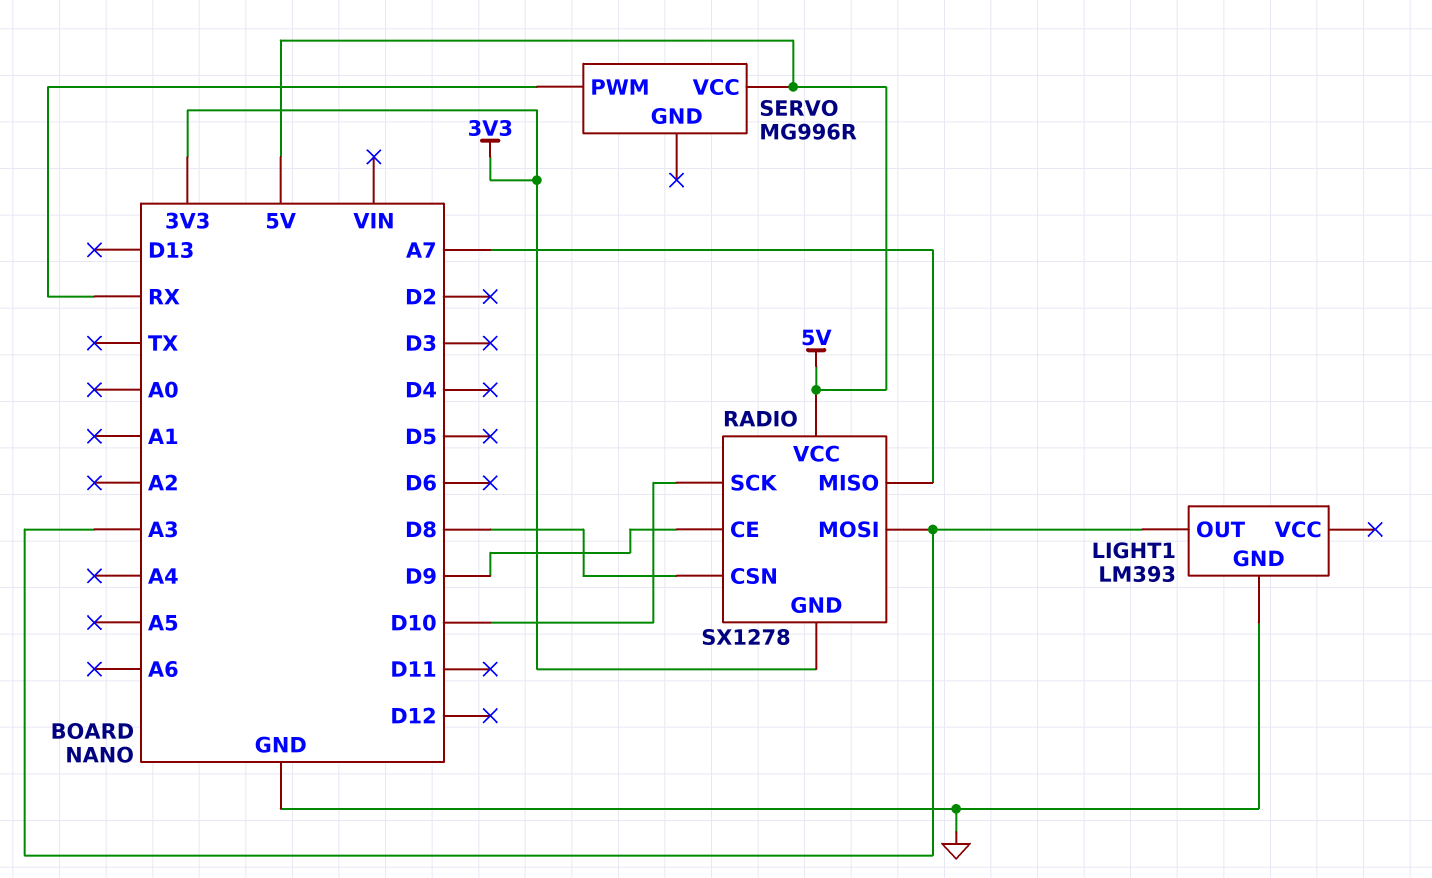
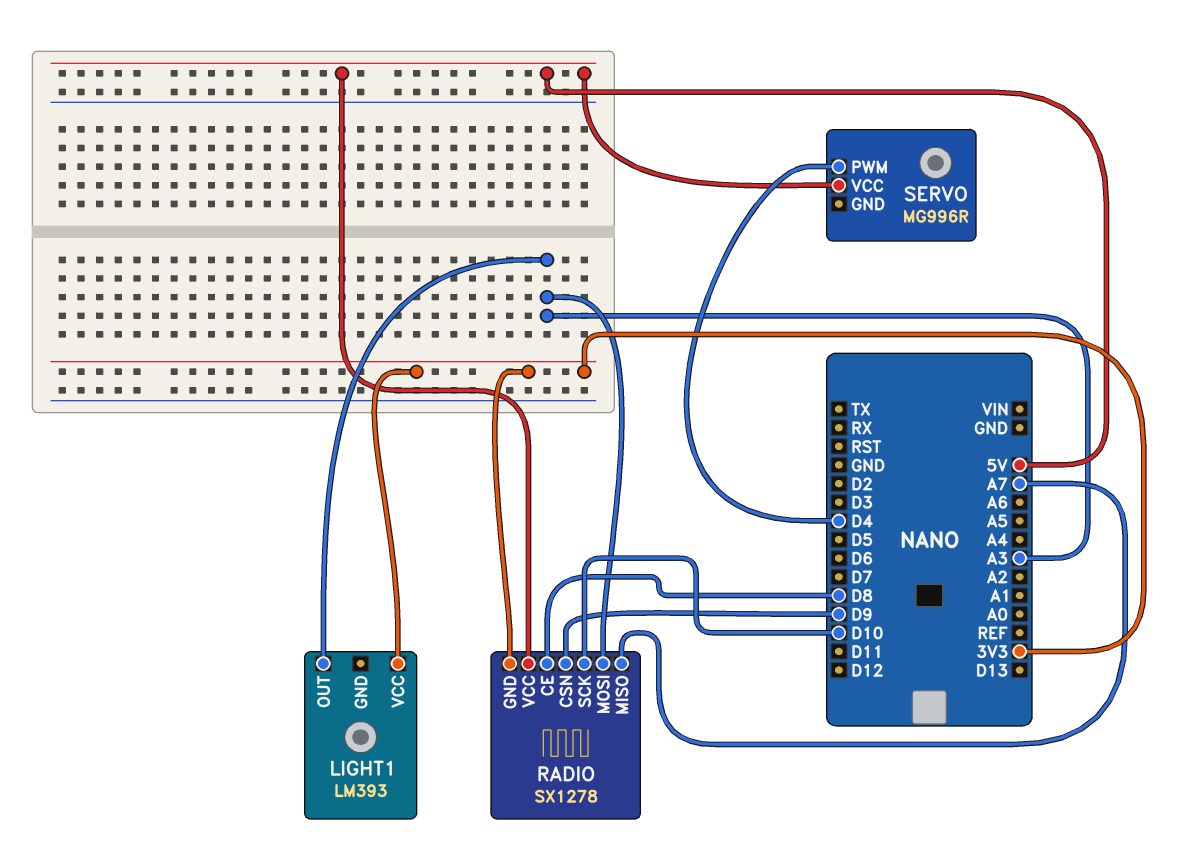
LIGHT1 pin GND: GND -> none
LIGHT1 pin VCC: none -> 3V3
RADIO pin CE: D9 -> D8
RADIO pin CSN: D8 -> D9
SERVO pin PWM: RX -> D4

